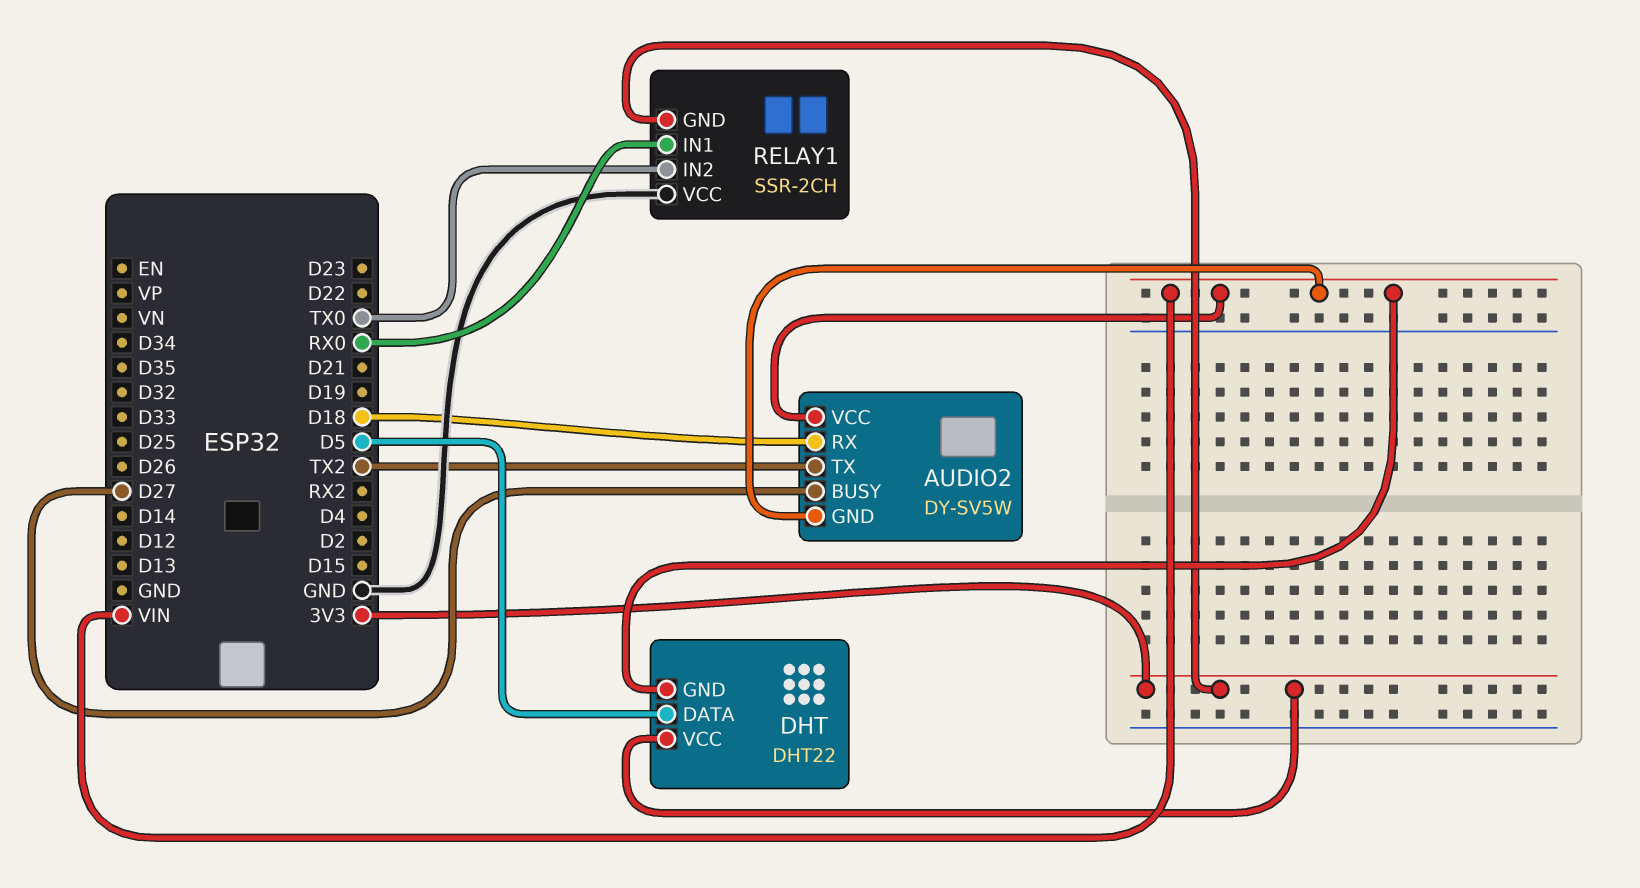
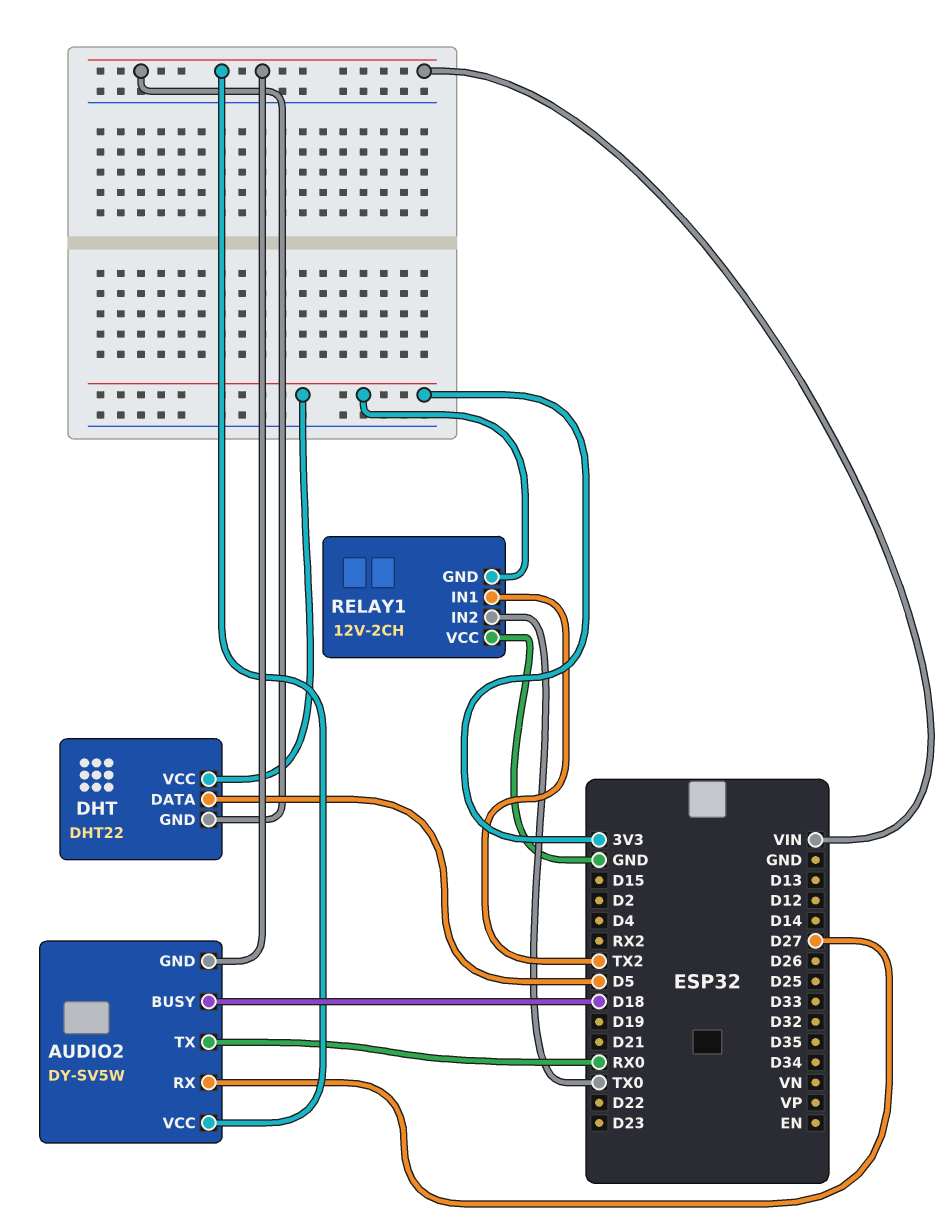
AUDIO2 pin BUSY: D27 -> D18
AUDIO2 pin RX: D18 -> D27
AUDIO2 pin TX: TX2 -> RX0
RELAY1: SSR-2CH -> 12V-2CH
RELAY1 pin IN1: RX0 -> TX2

